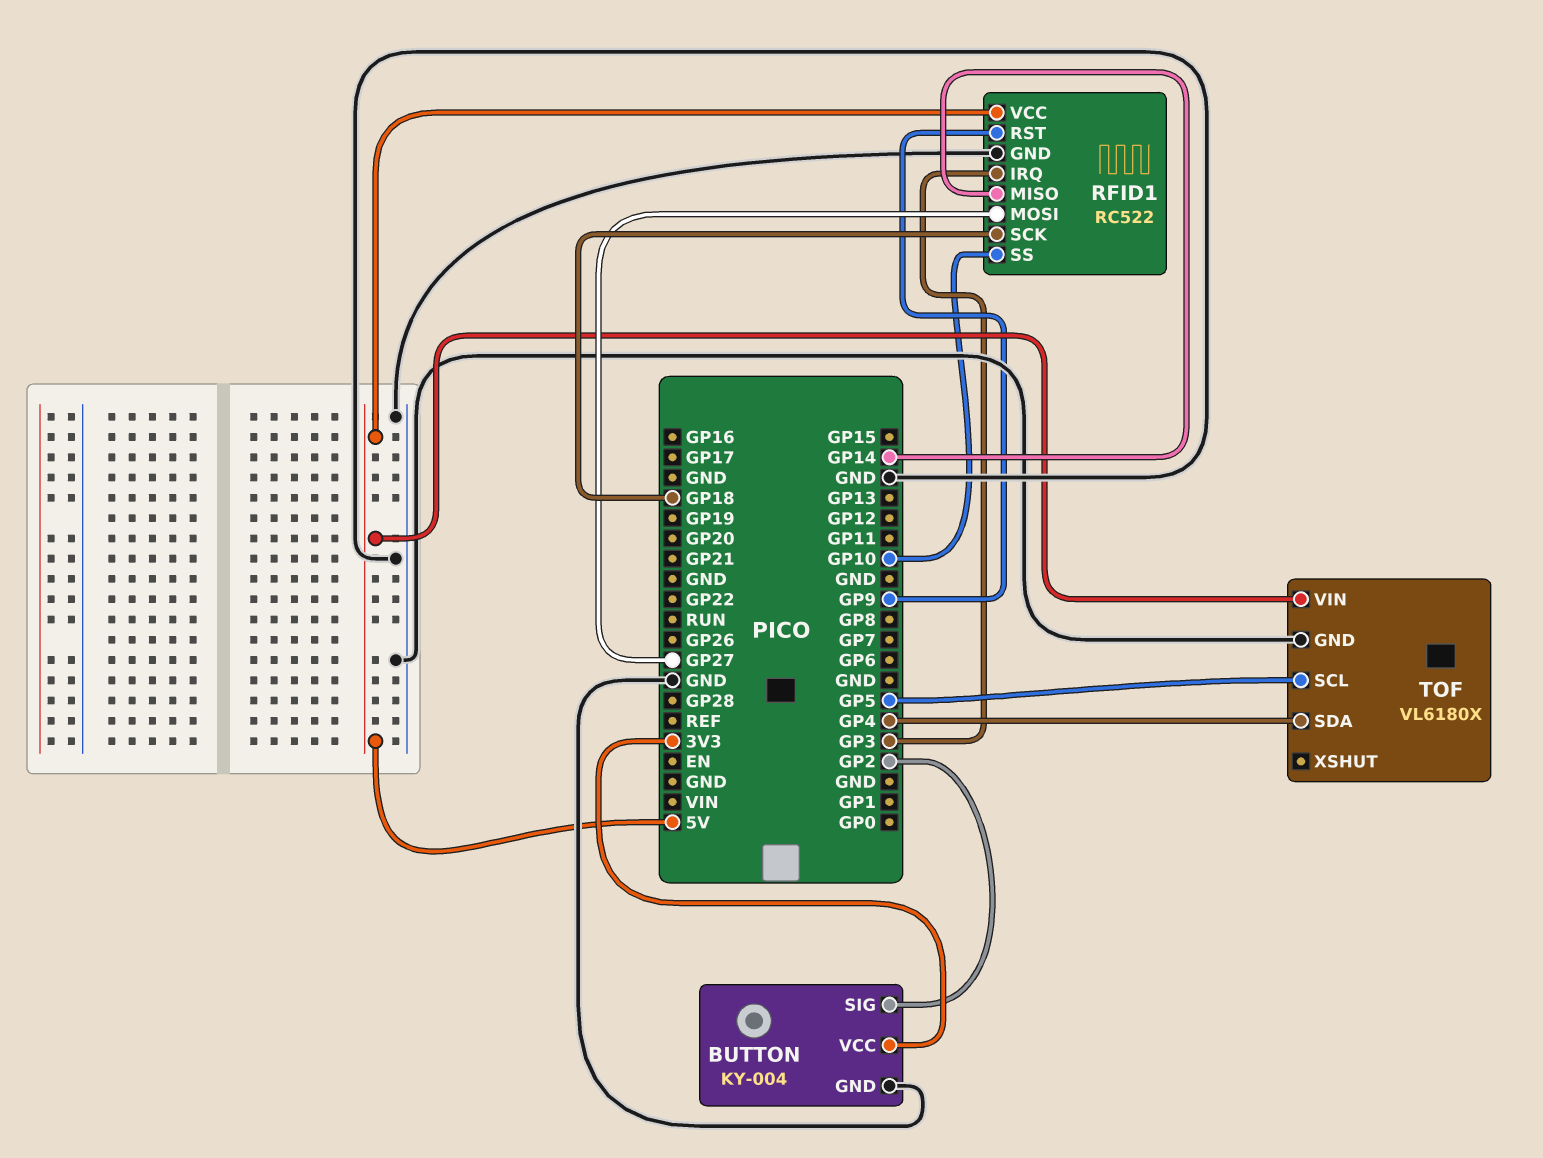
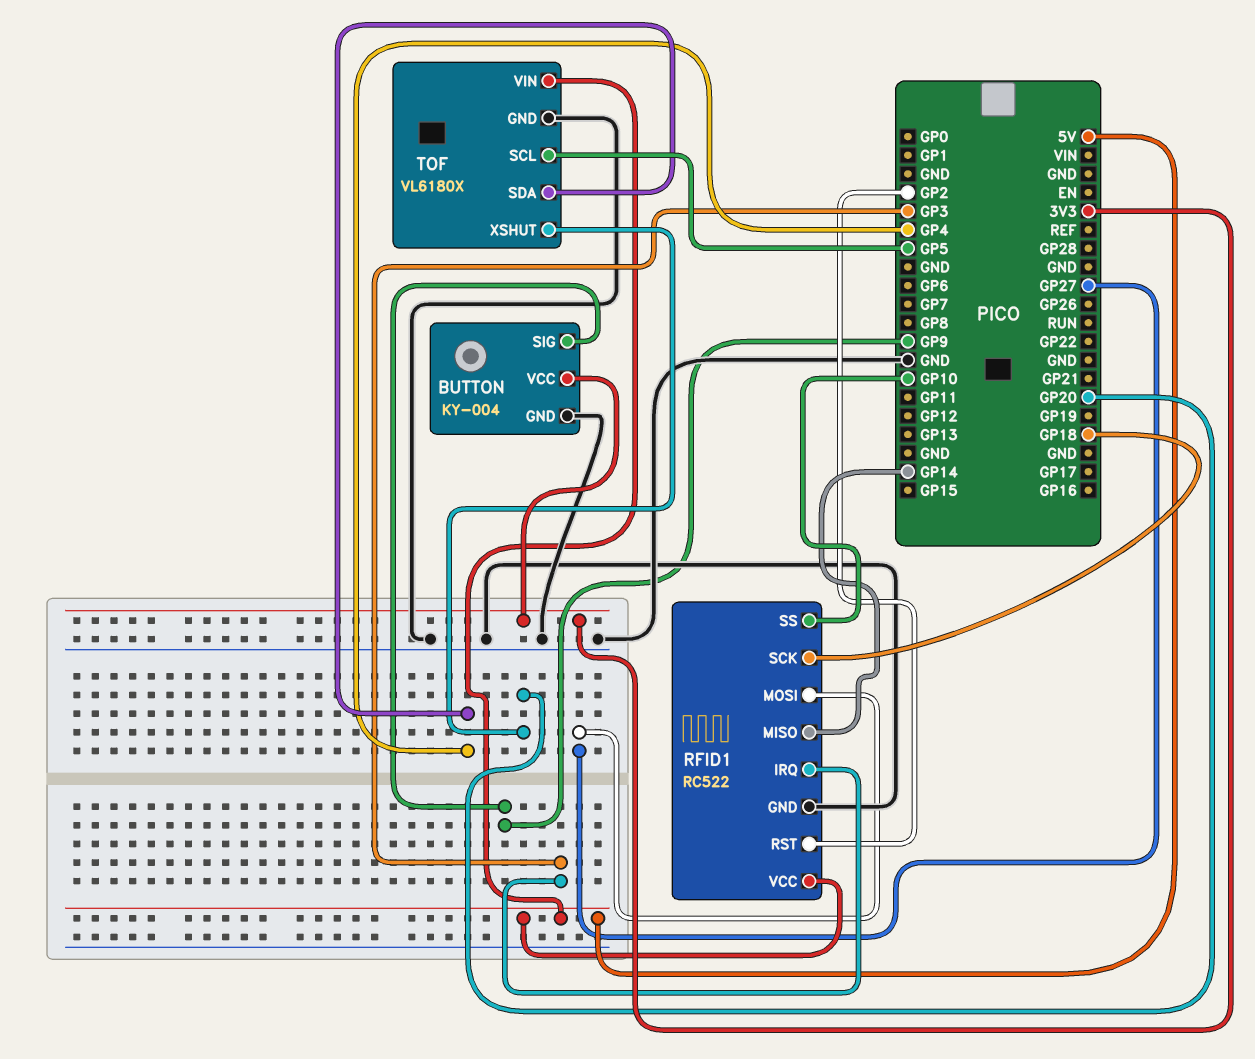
BUTTON pin SIG: GP2 -> GP9
RFID1 pin RST: GP9 -> GP2
TOF pin XSHUT: none -> GP20

